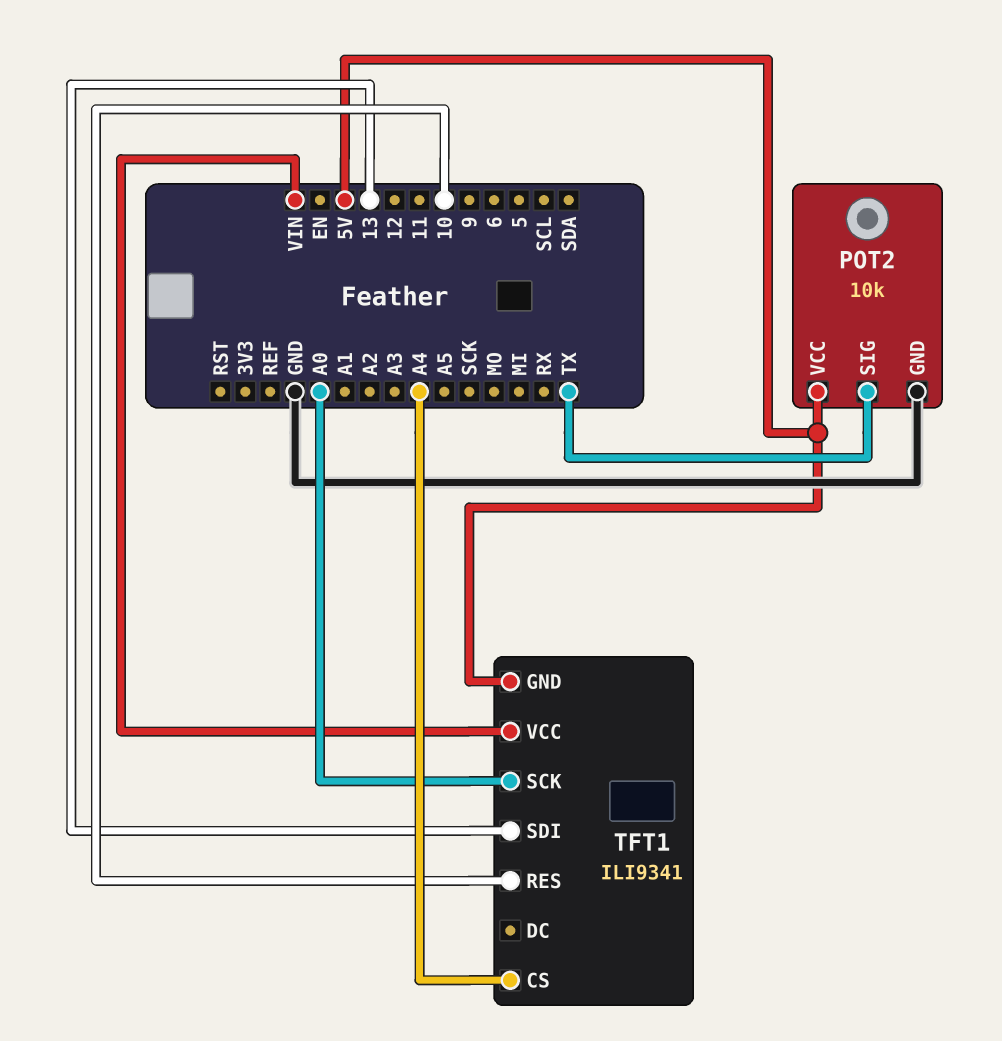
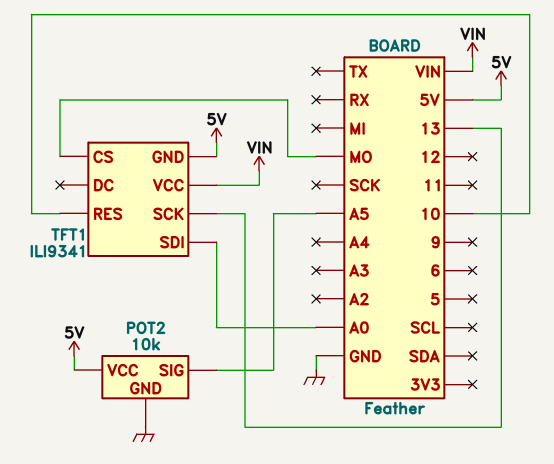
POT2 pin SIG: TX -> A5
TFT1 pin CS: A4 -> MO
TFT1 pin SCK: A0 -> 13
TFT1 pin SDI: 13 -> A0

